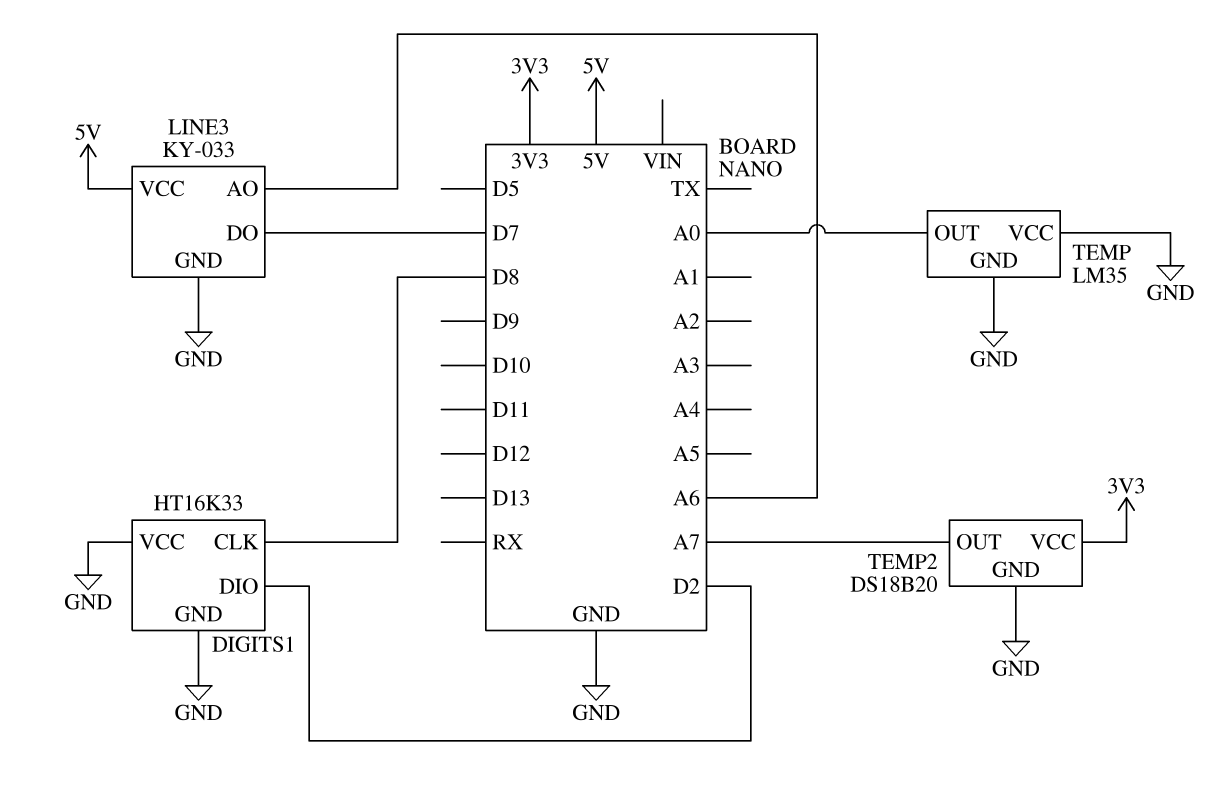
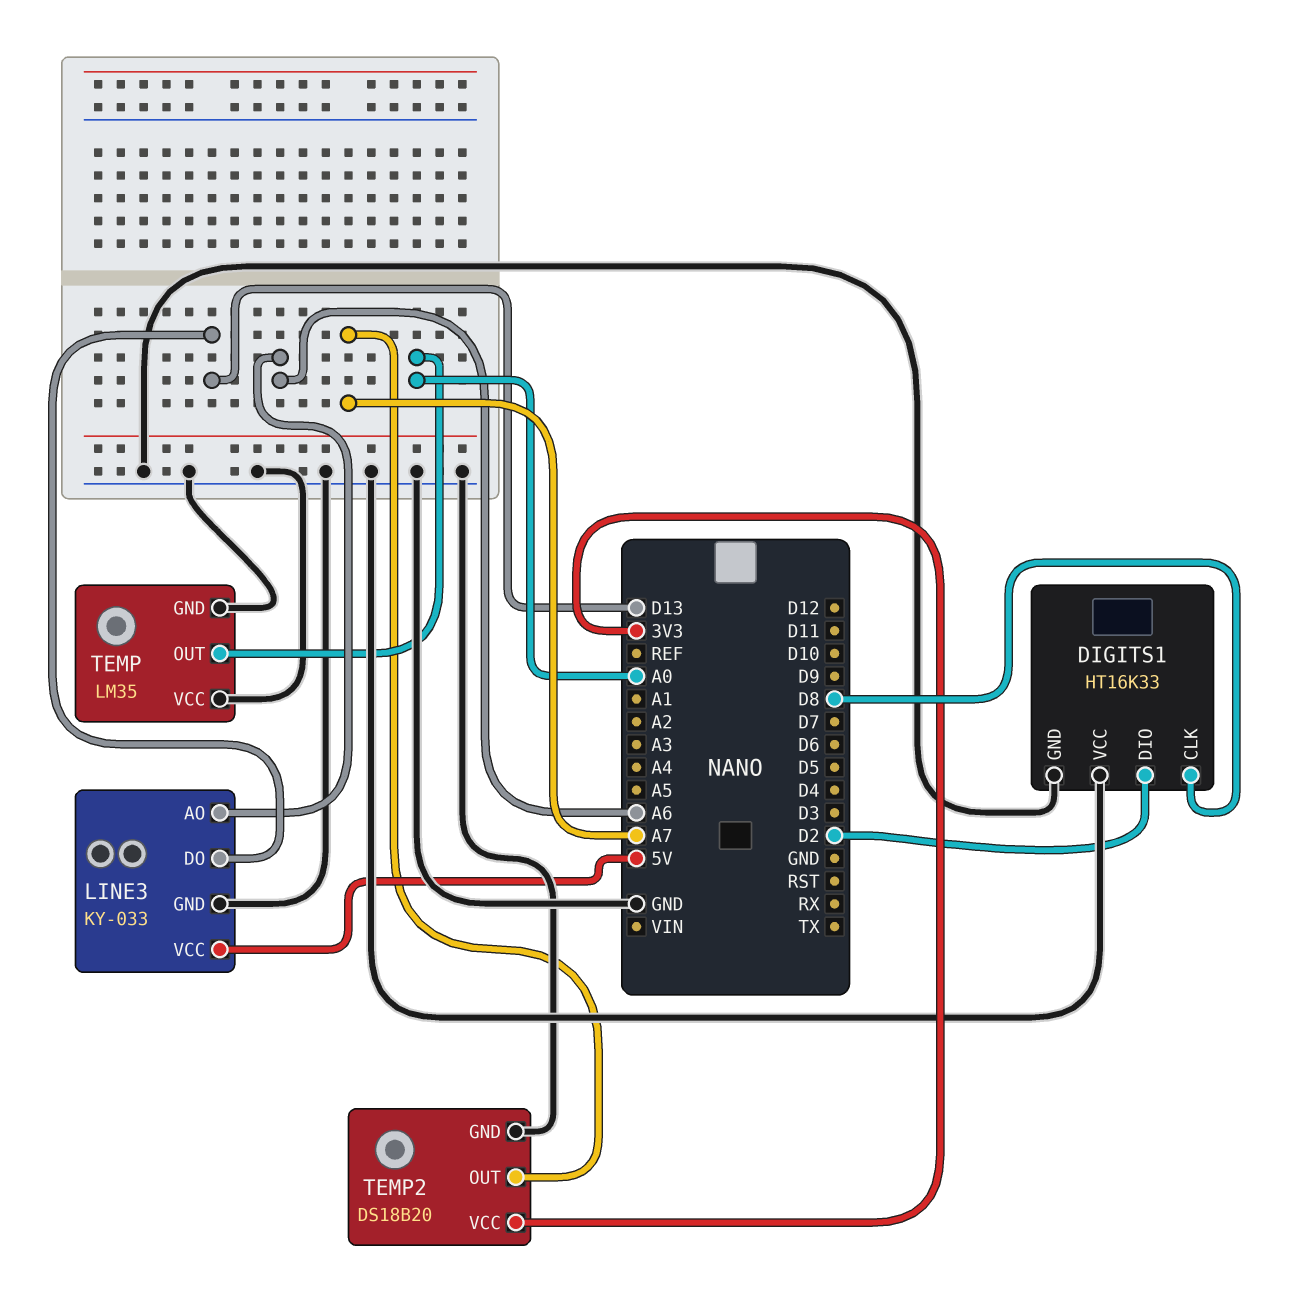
LINE3 pin DO: D7 -> D13

